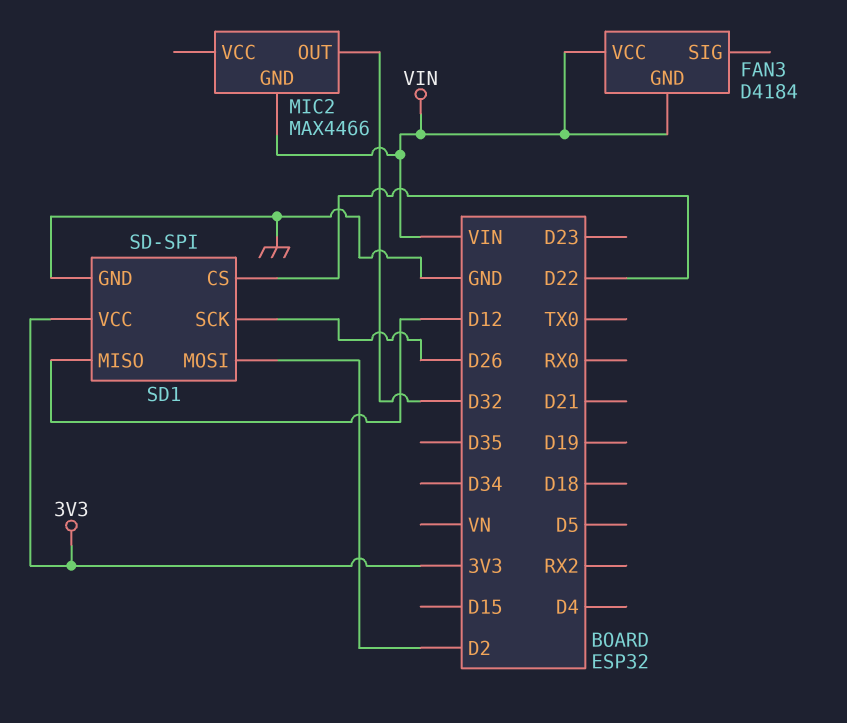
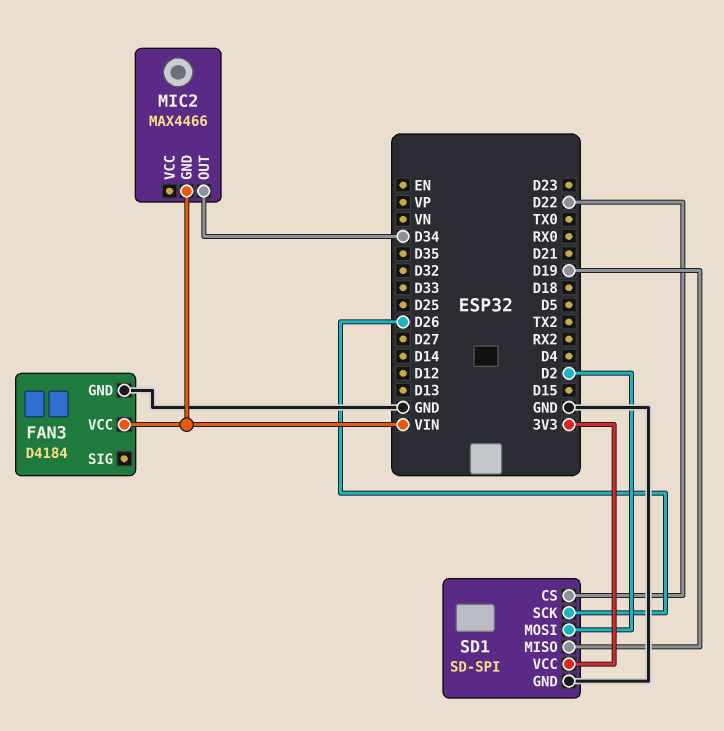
FAN3 pin GND: VIN -> GND
MIC2 pin OUT: D32 -> D34
SD1 pin MISO: D12 -> D19

